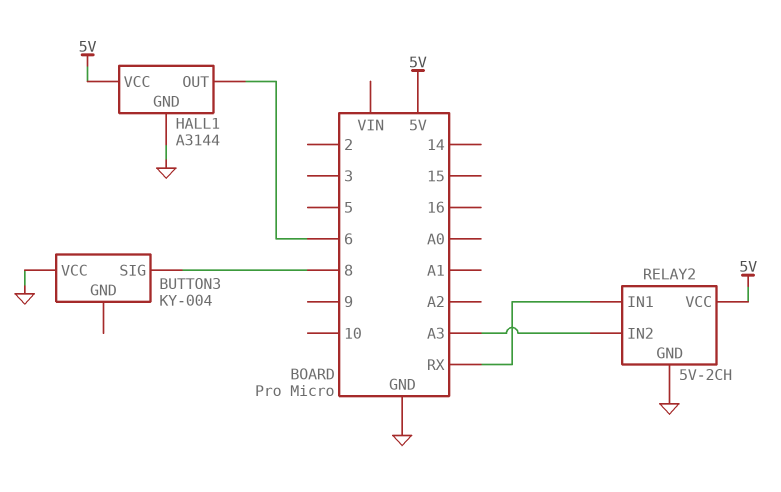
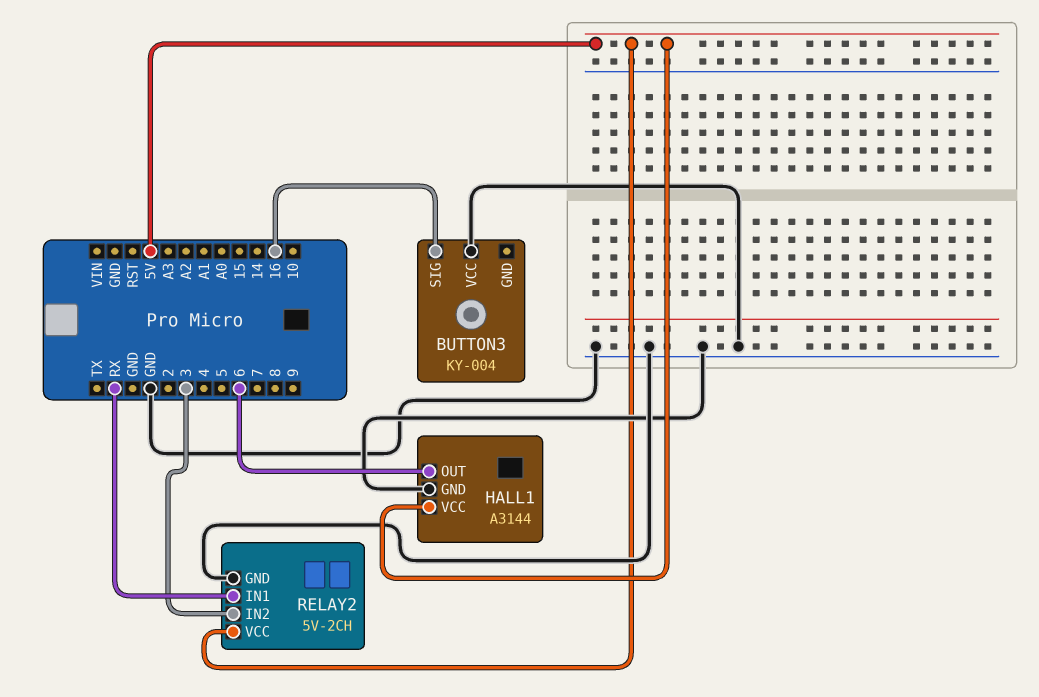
BUTTON3 pin SIG: 8 -> 16
RELAY2 pin IN2: A3 -> 3

